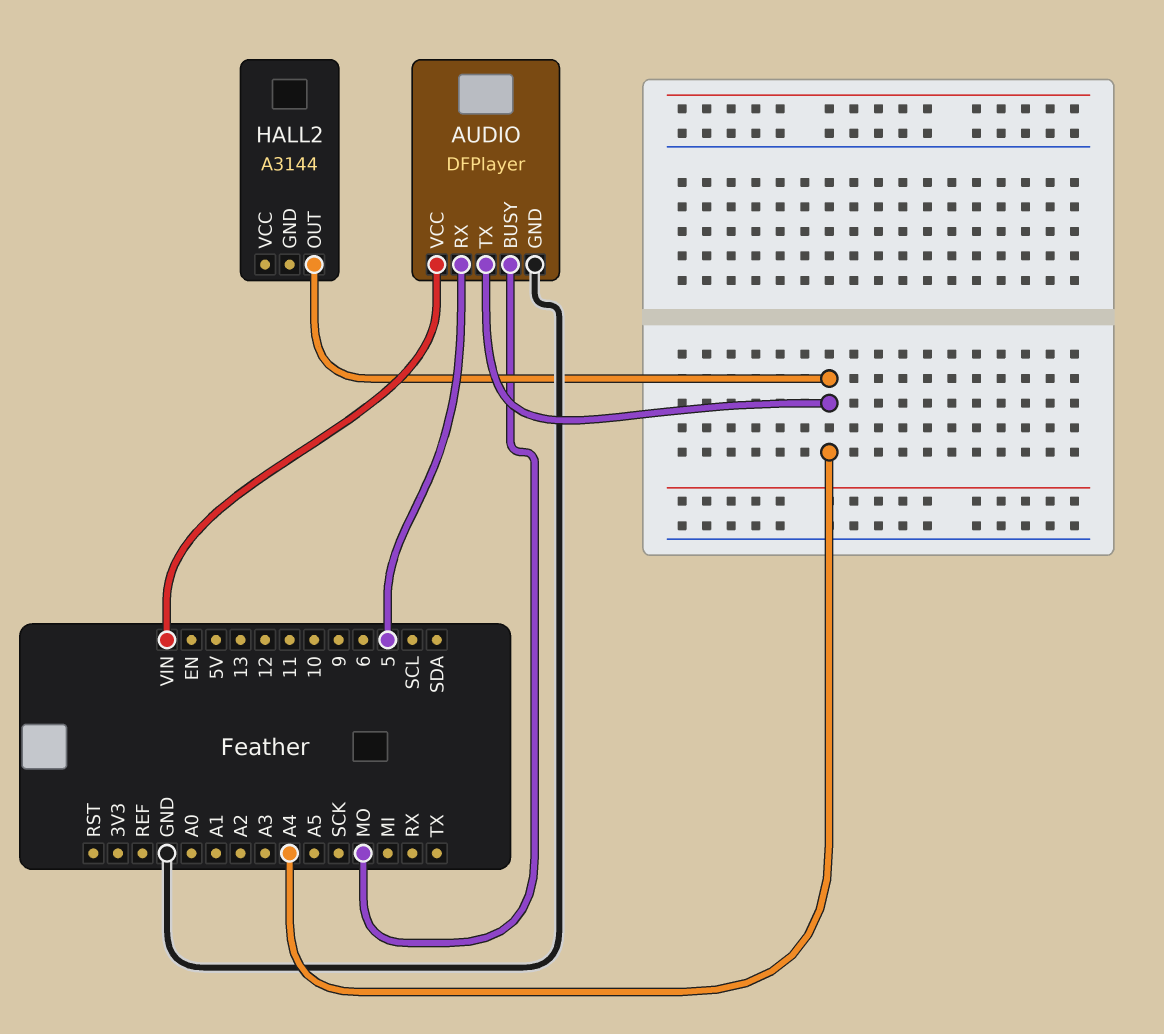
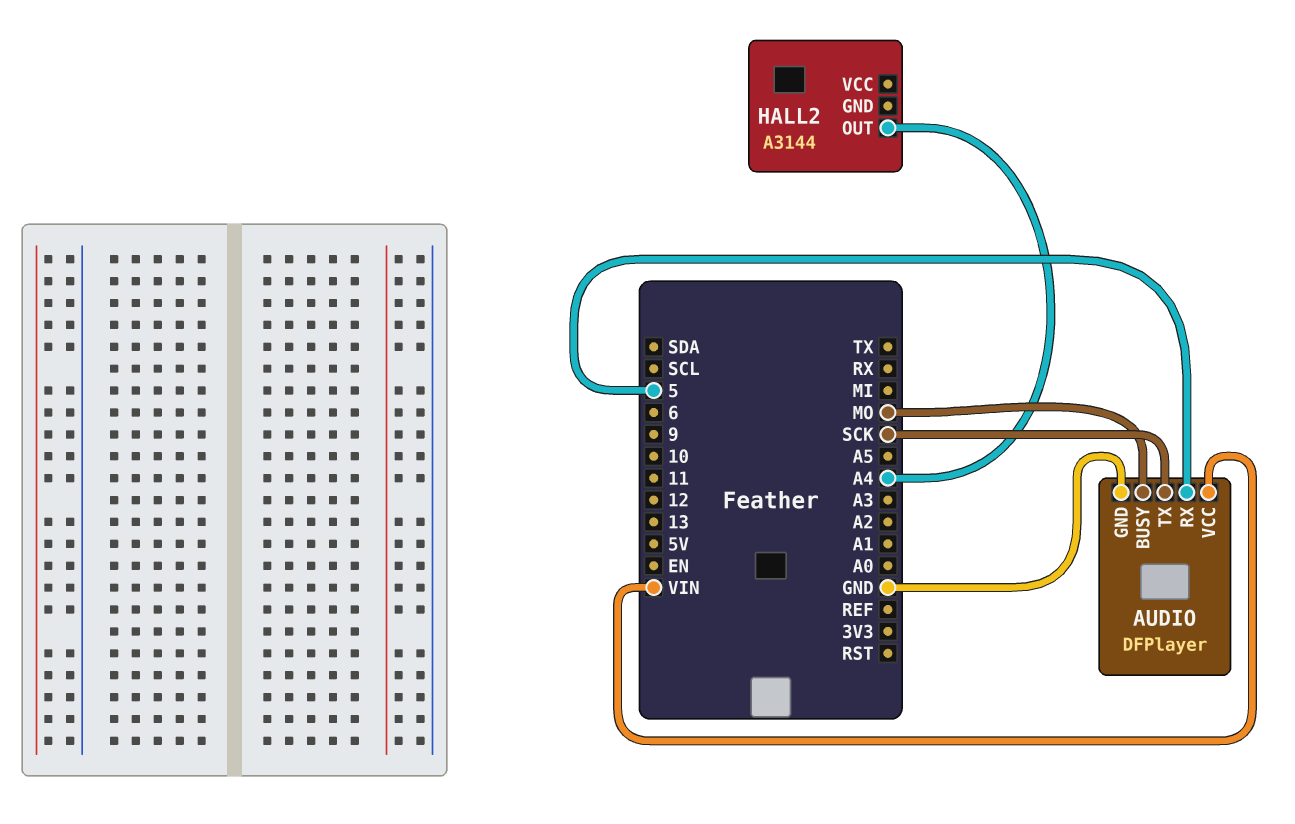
AUDIO pin TX: A4 -> SCK

